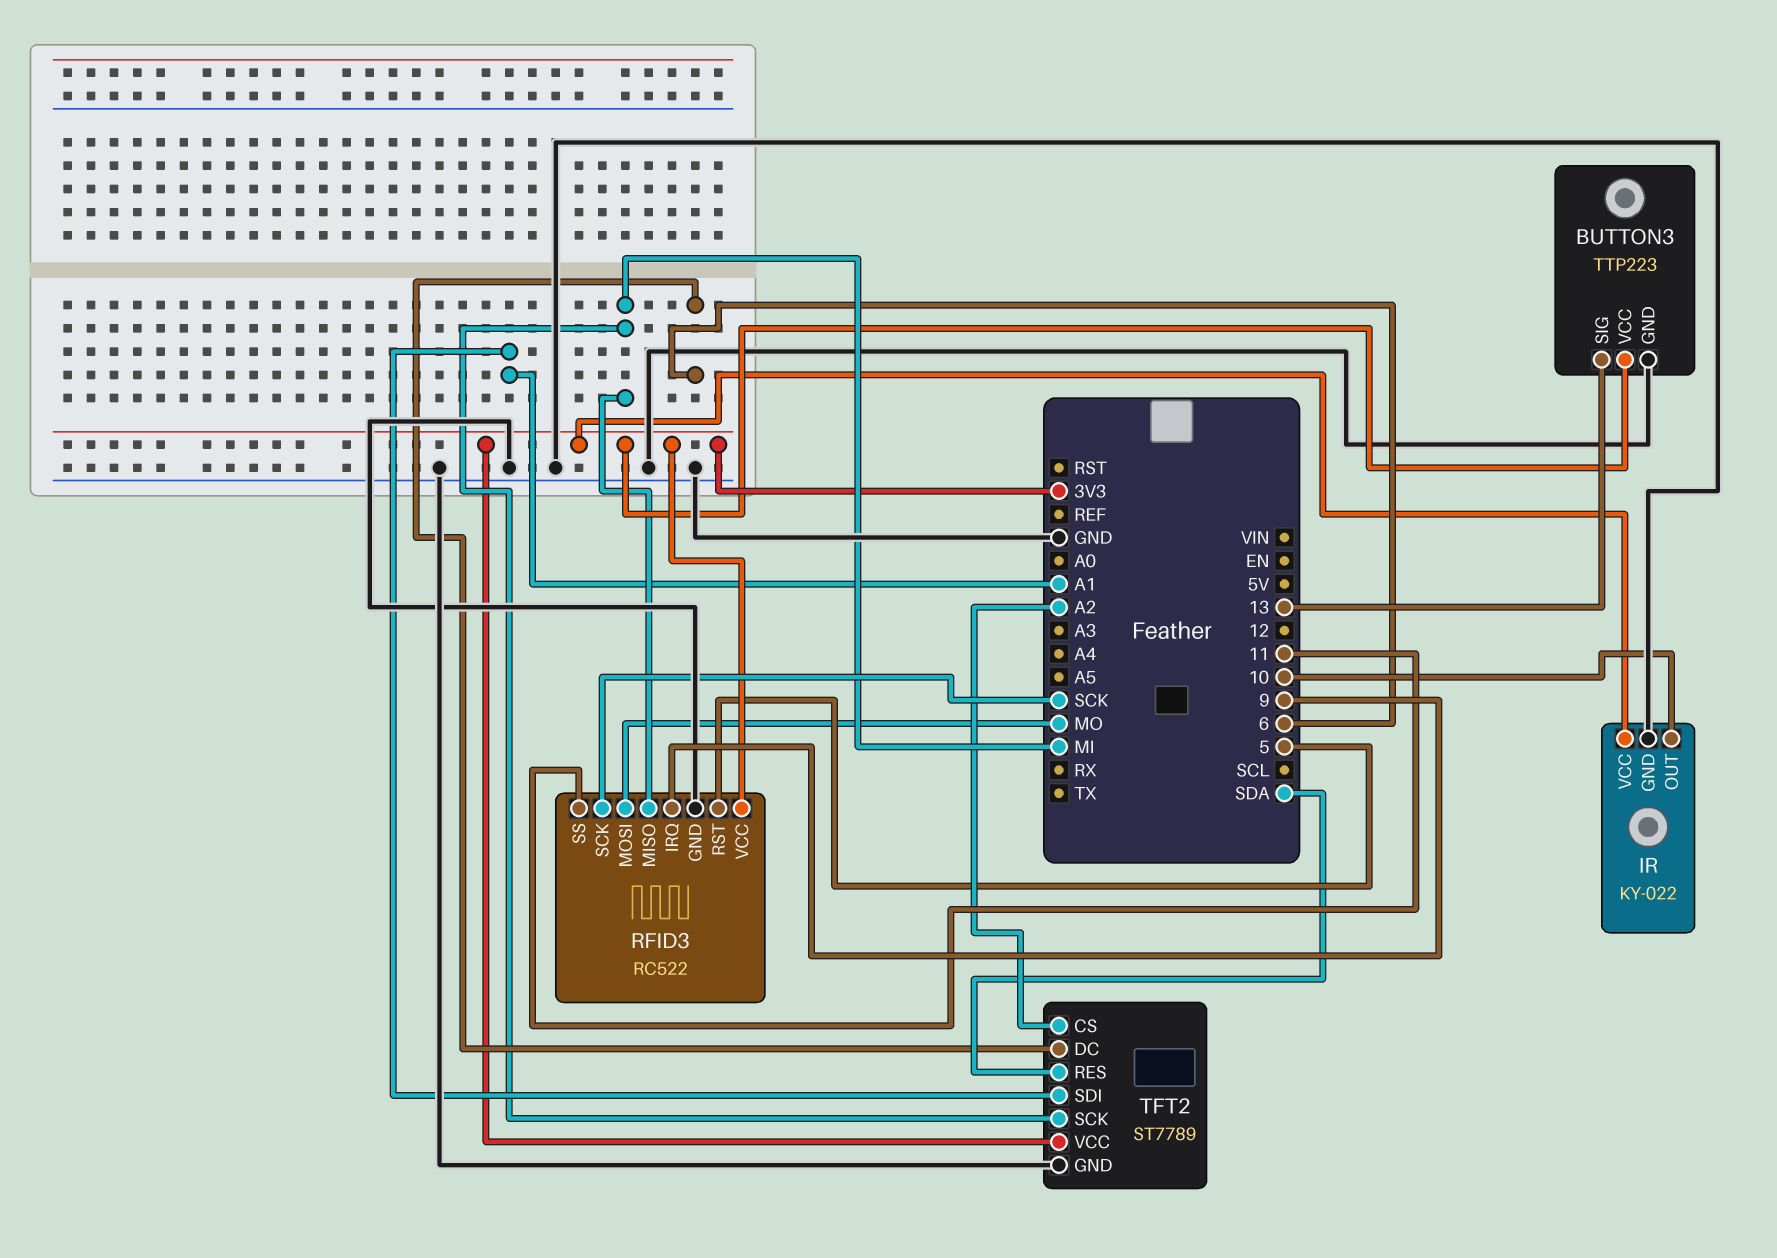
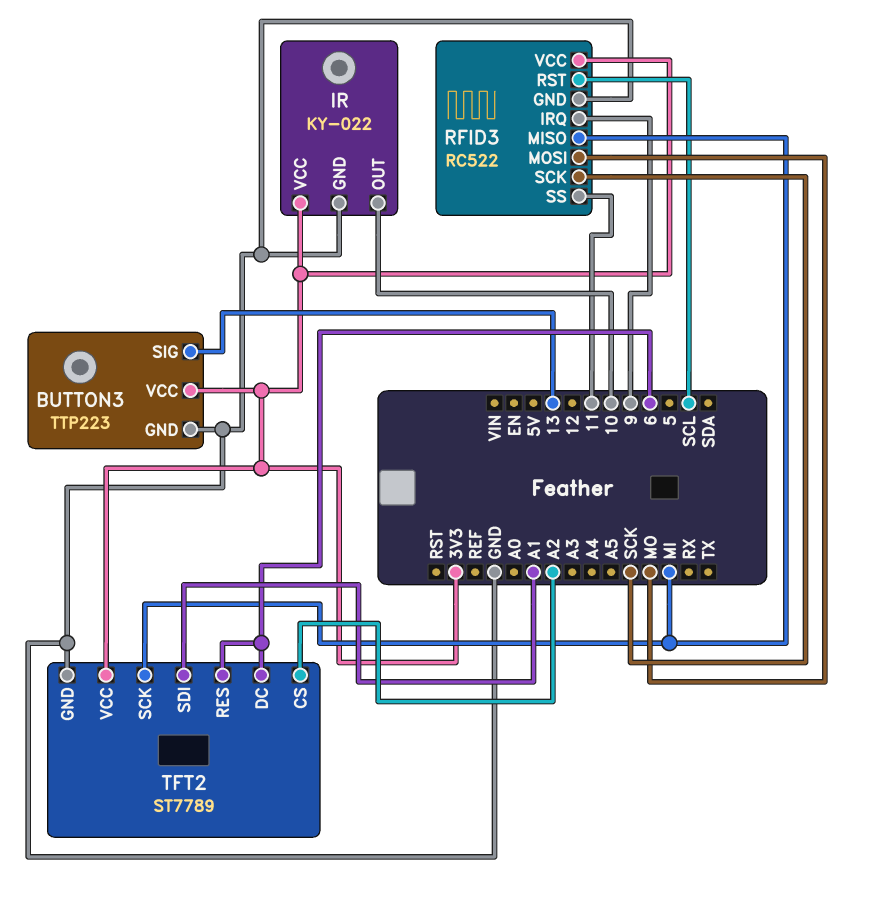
RFID3 pin RST: 5 -> SCL
TFT2 pin RES: SDA -> 6

